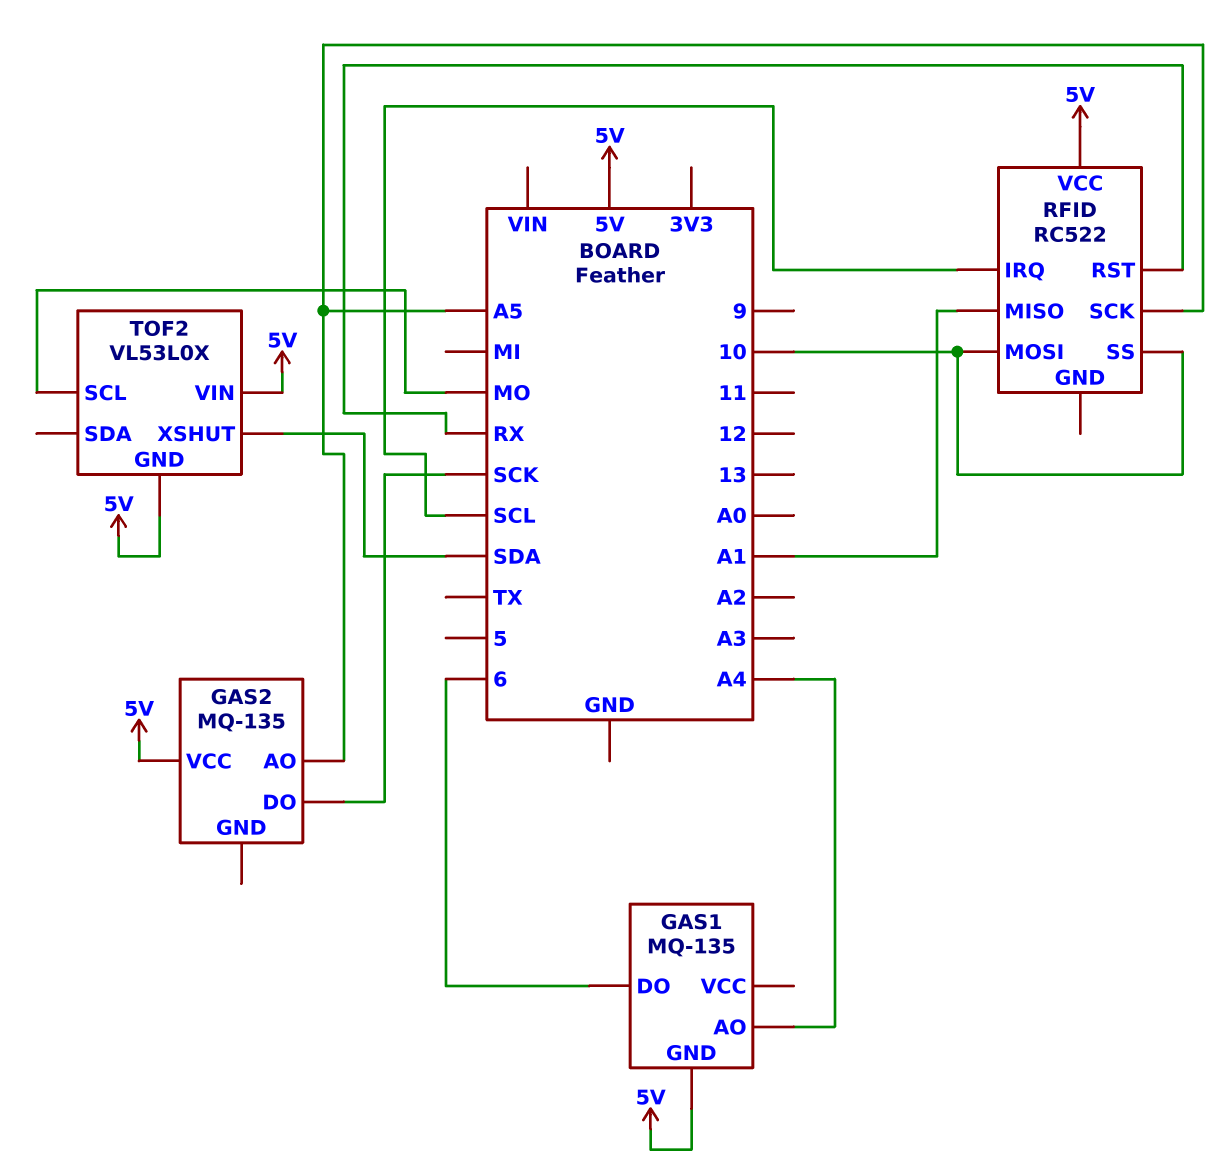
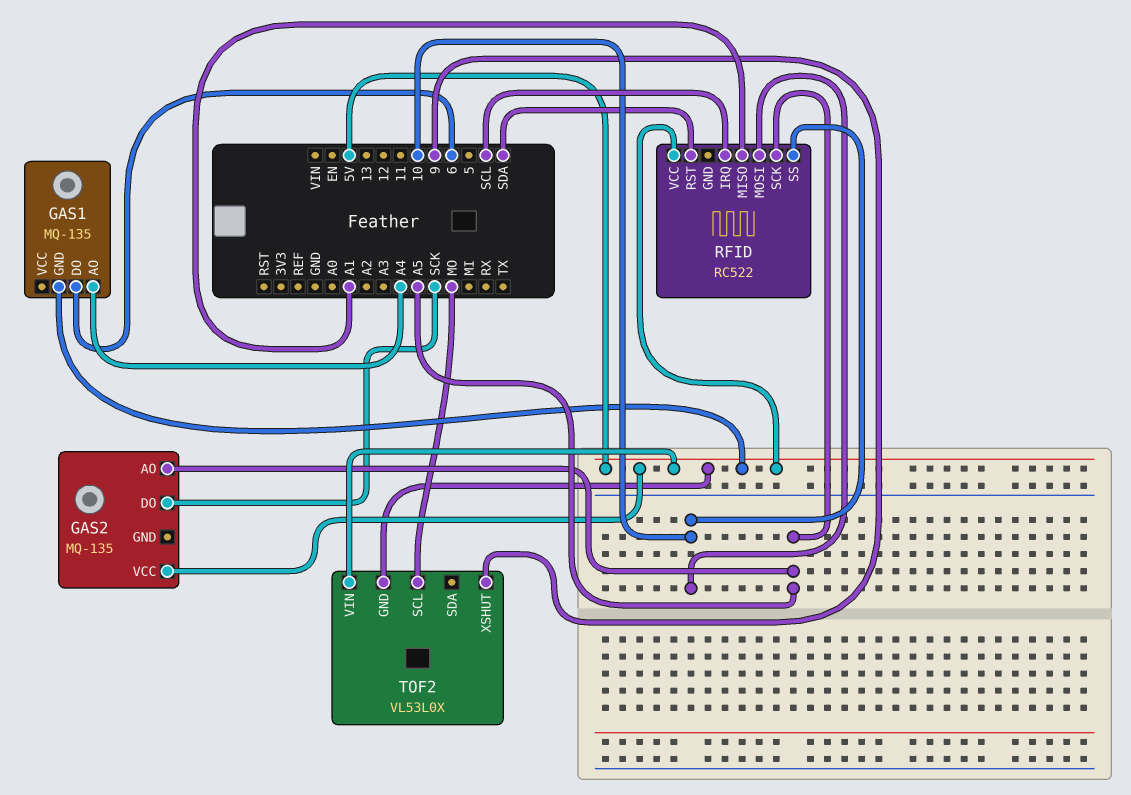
RFID pin RST: RX -> SDA
TOF2 pin XSHUT: SDA -> 9

